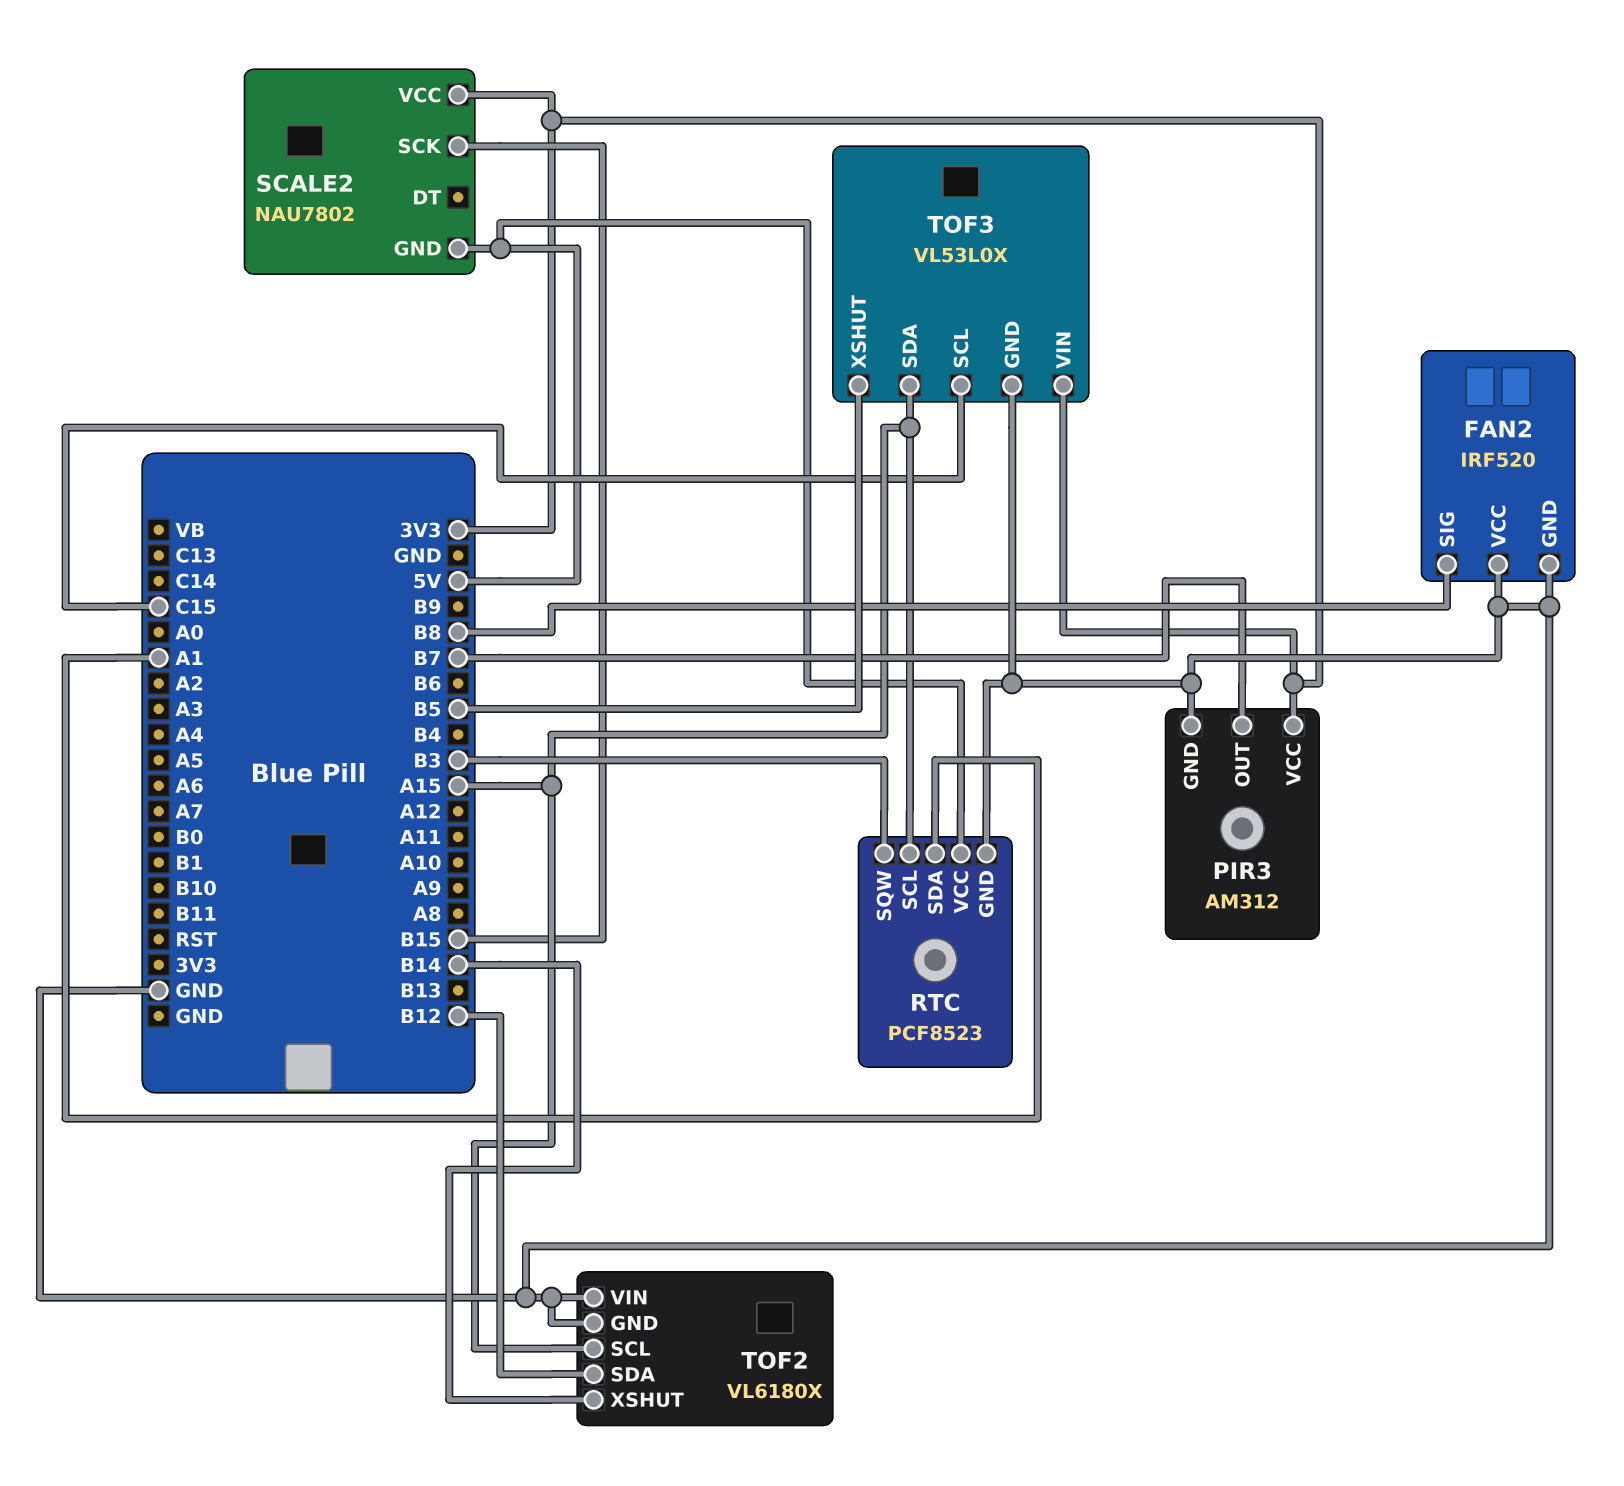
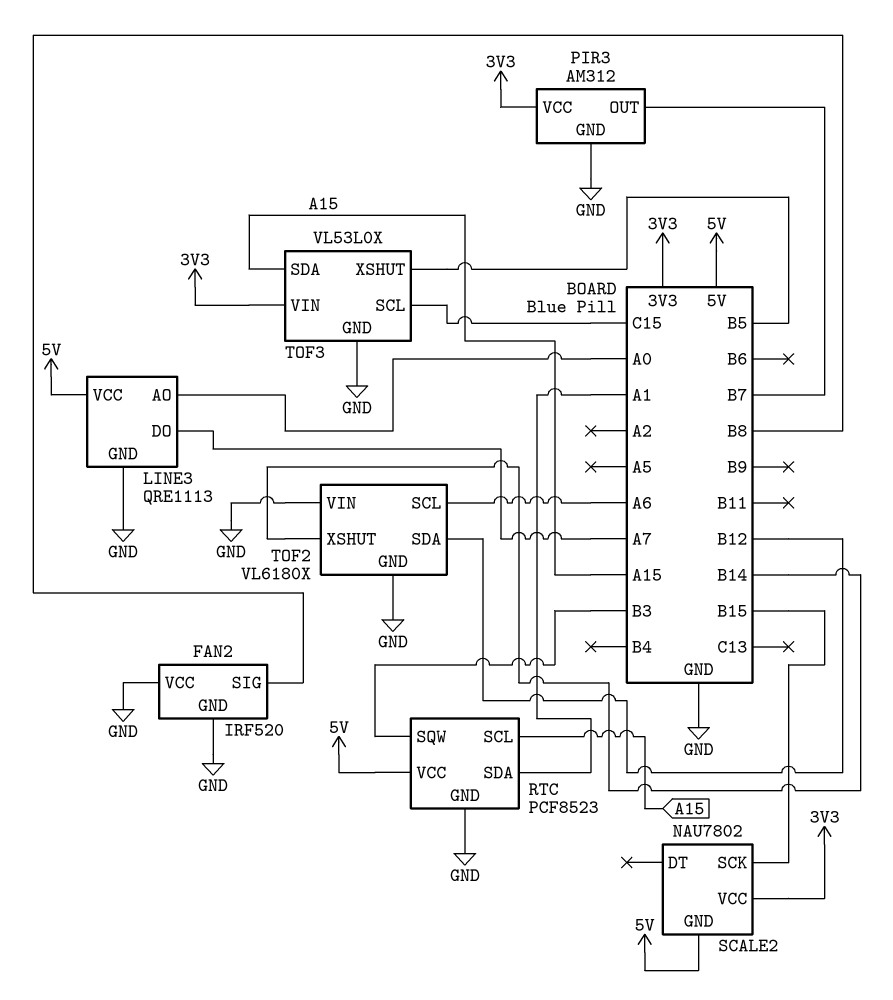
LINE3: none -> QRE1113
LINE3 pin AO: none -> A0
LINE3 pin DO: none -> A7
LINE3 pin GND: none -> GND
LINE3 pin VCC: none -> 5V
TOF2 pin SCL: A15 -> A6

